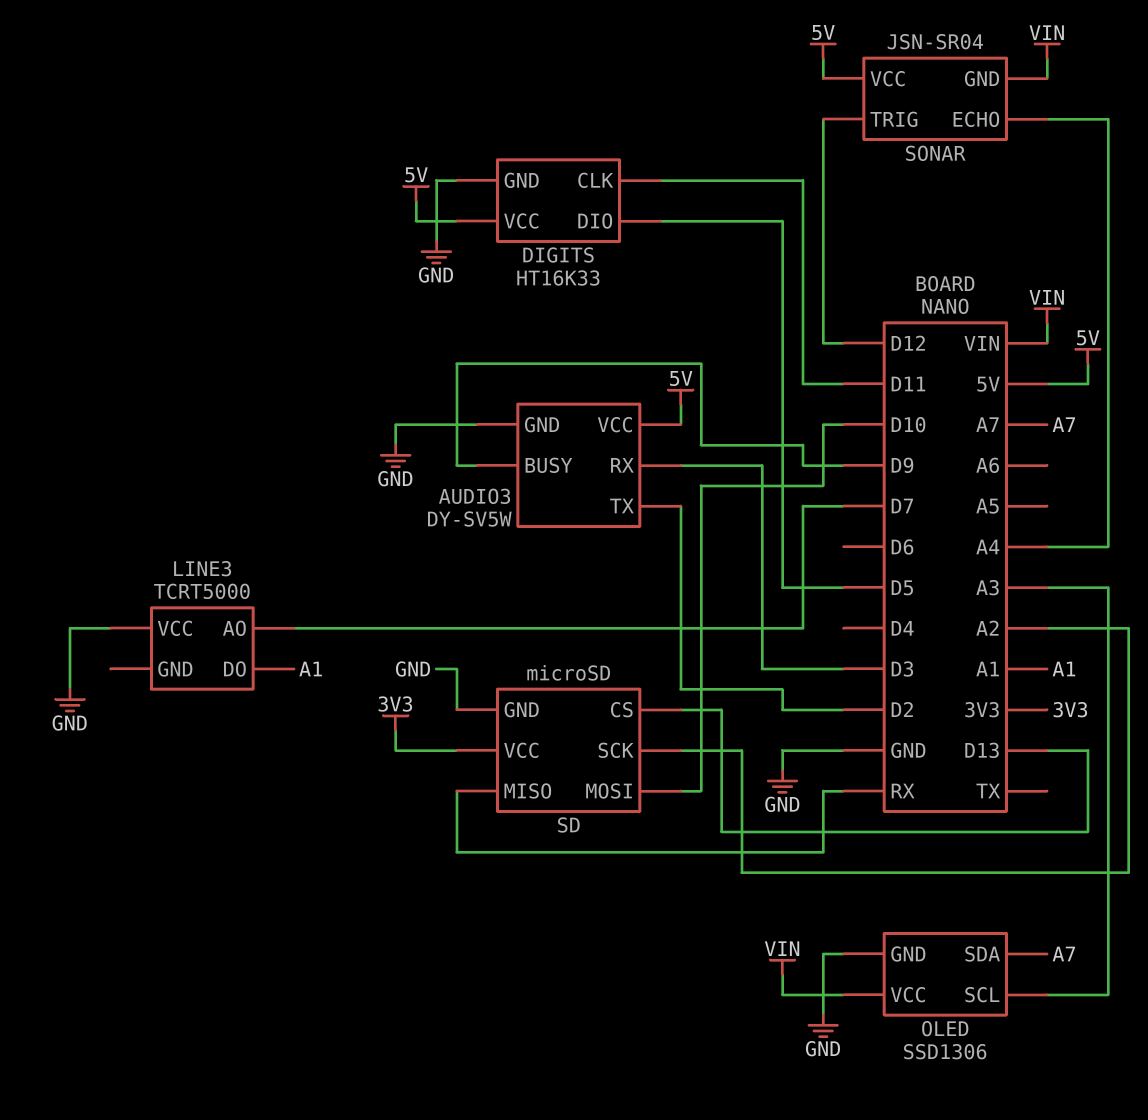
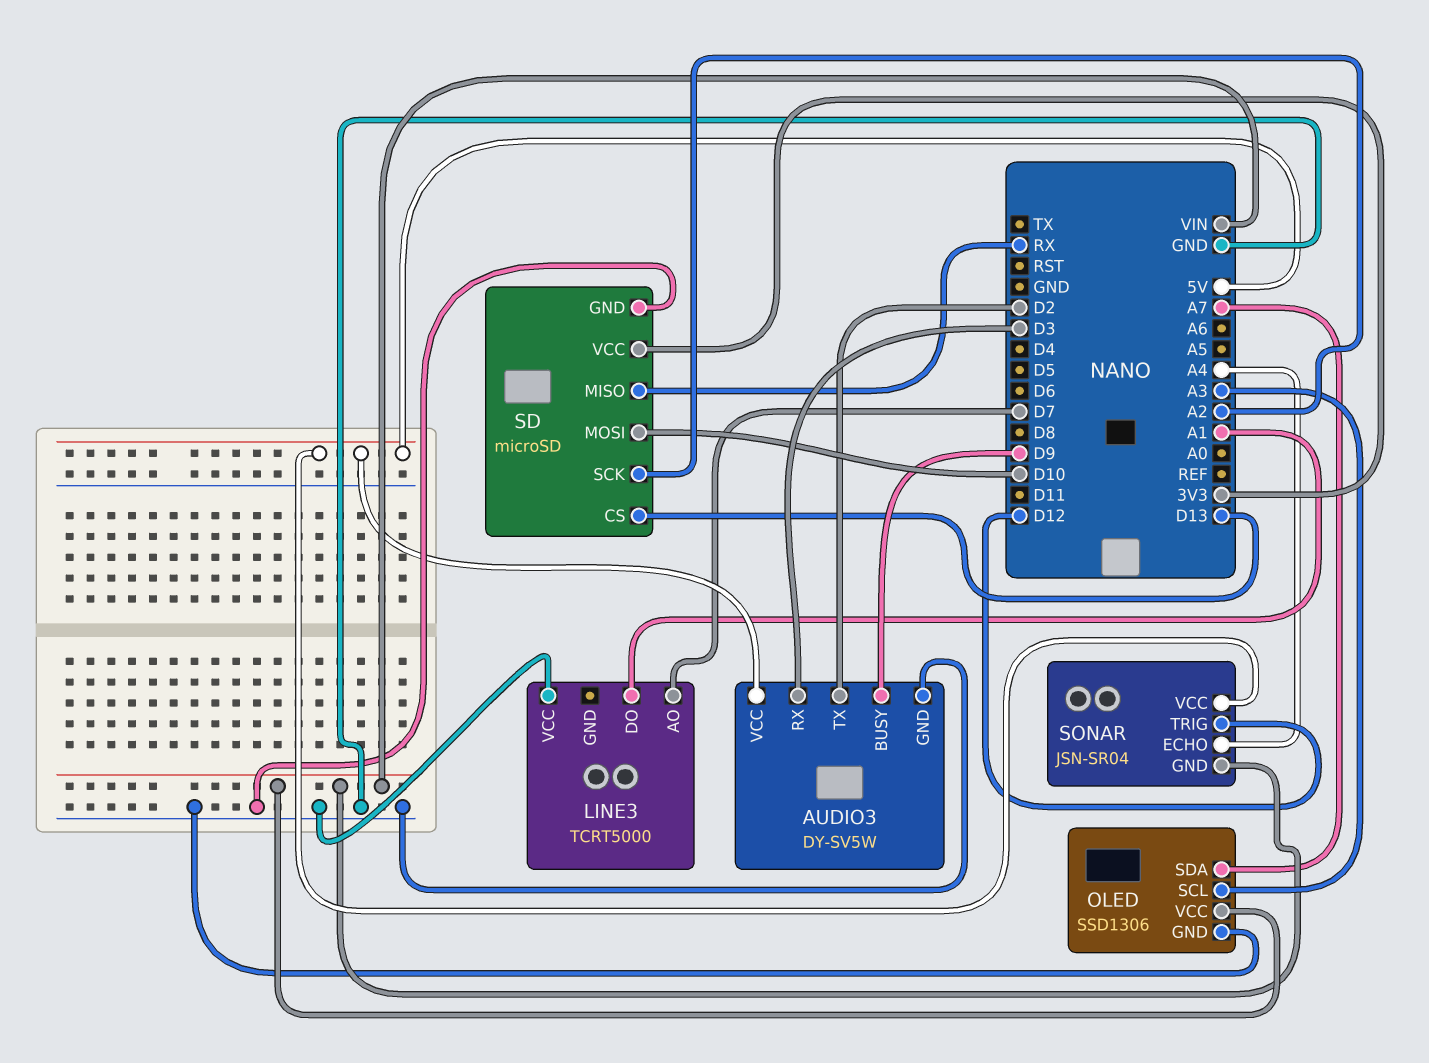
DIGITS: HT16K33 -> none
DIGITS pin CLK: D11 -> none
DIGITS pin DIO: D5 -> none
DIGITS pin GND: GND -> none
DIGITS pin VCC: 5V -> none

